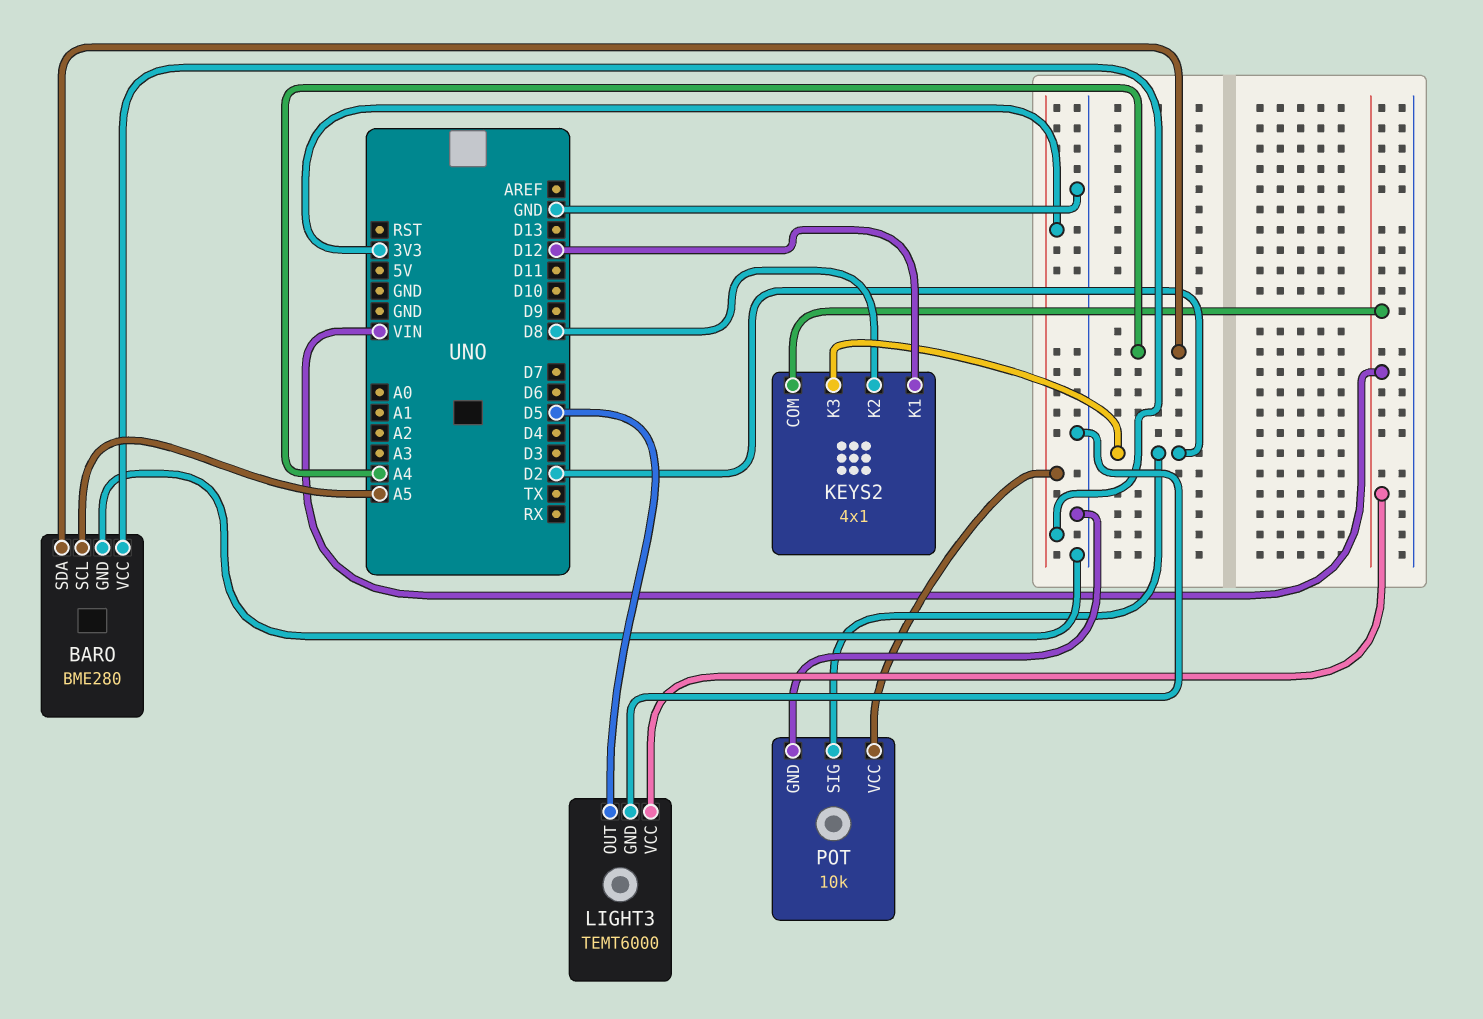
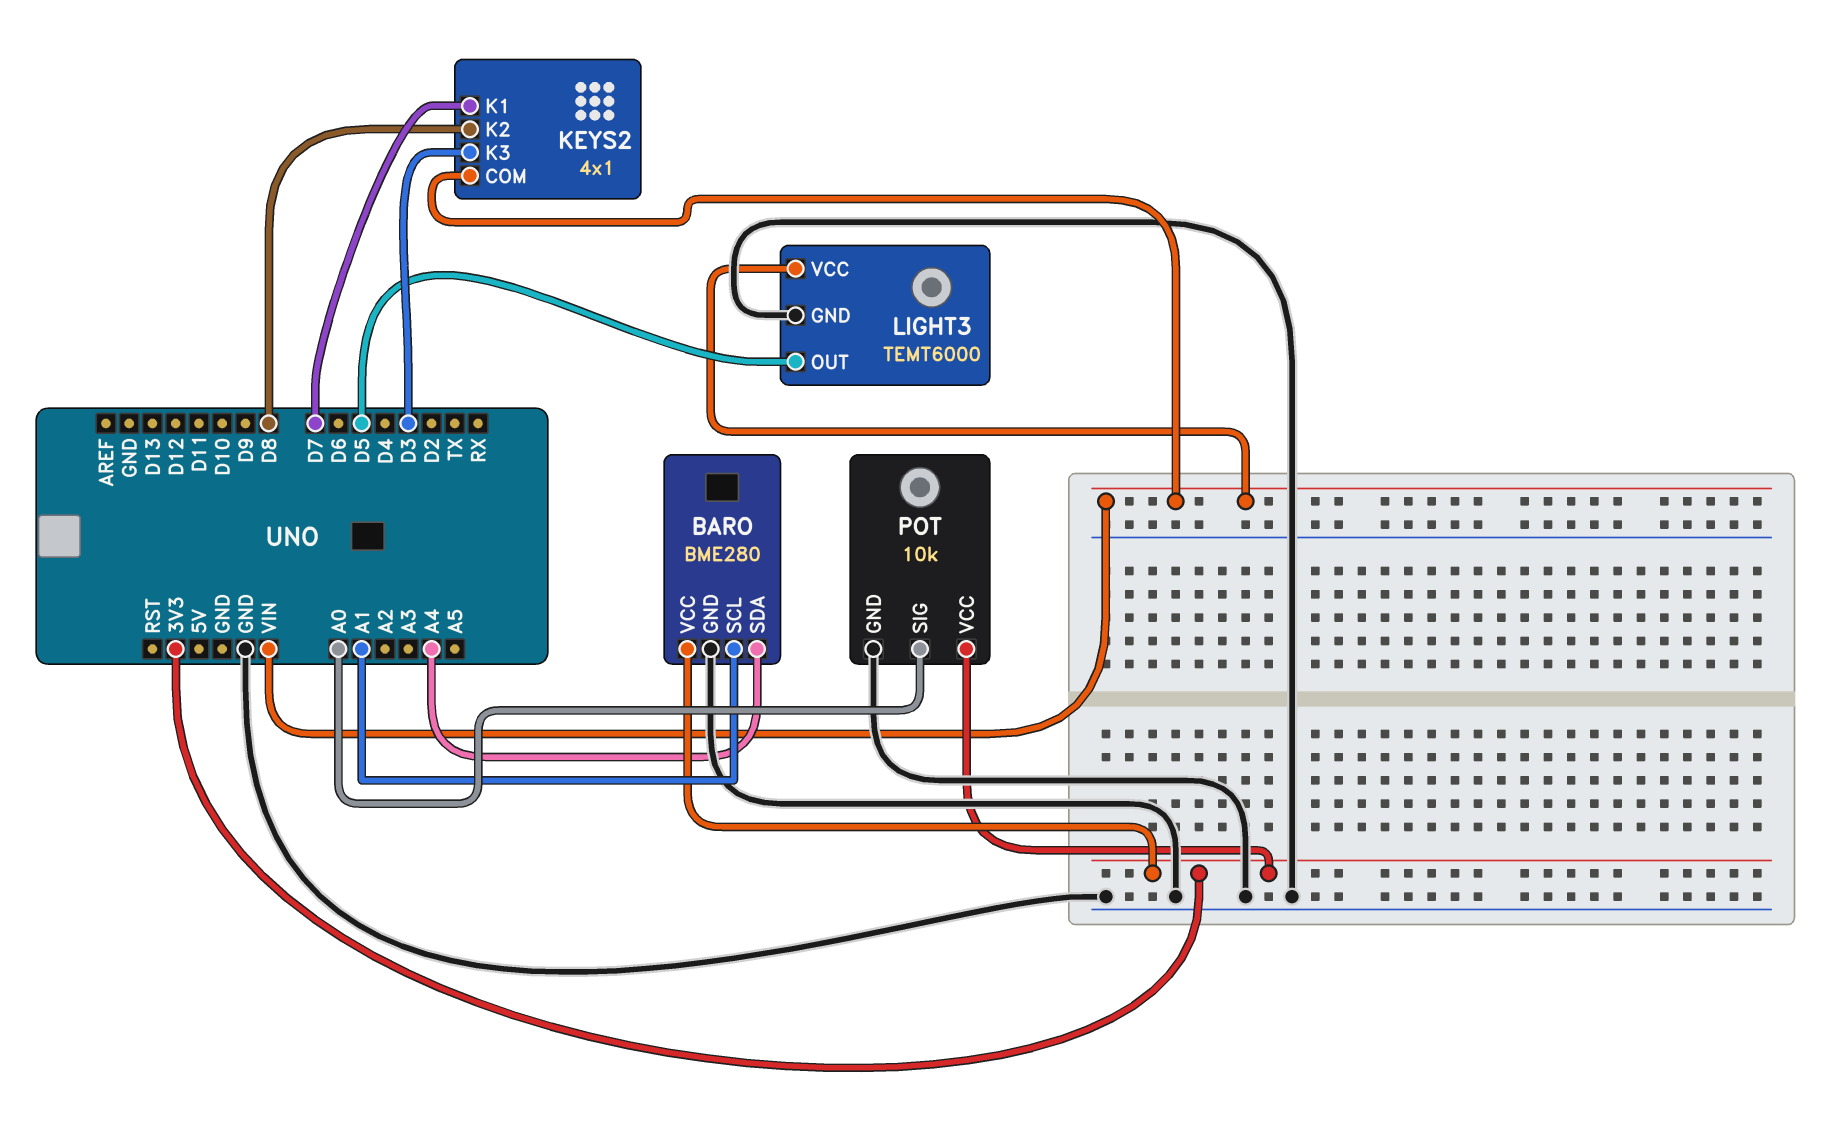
BARO pin SCL: A5 -> A1
KEYS2 pin K1: D12 -> D7
KEYS2 pin K3: D2 -> D3
POT pin SIG: D2 -> A0

